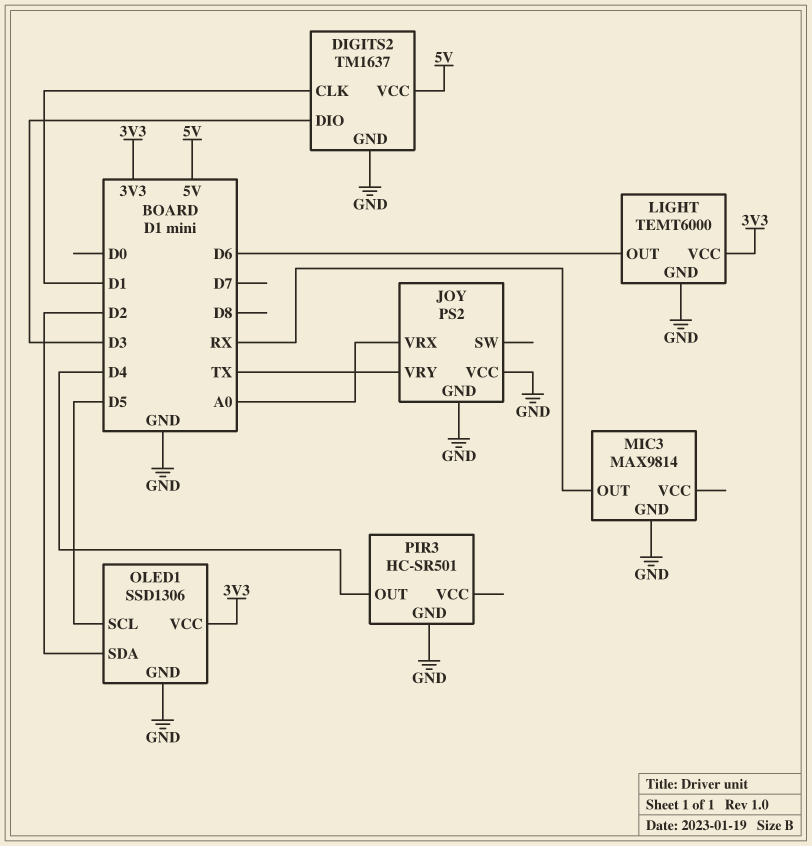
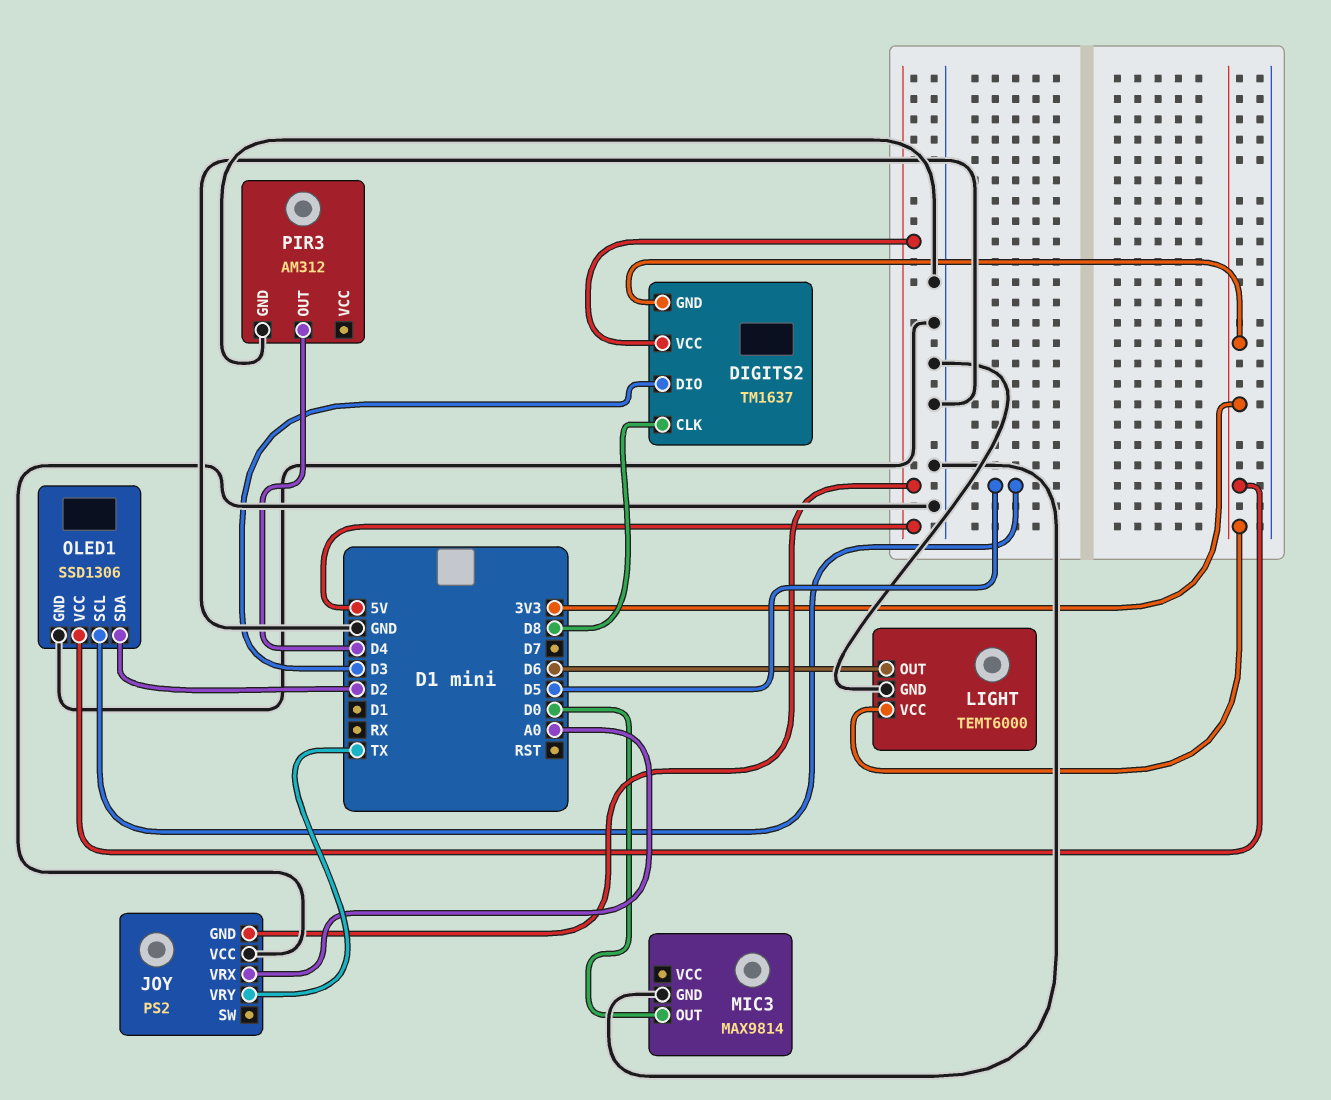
DIGITS2 pin CLK: D1 -> D8
DIGITS2 pin GND: GND -> 3V3
JOY pin GND: GND -> 5V
MIC3 pin OUT: RX -> D0
PIR3: HC-SR501 -> AM312

